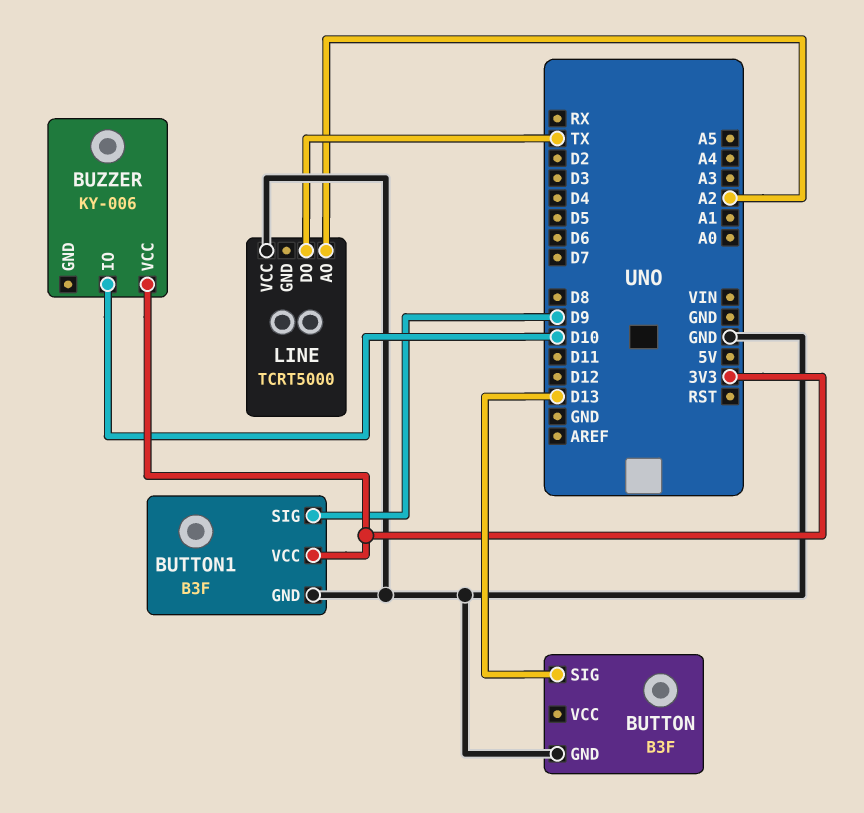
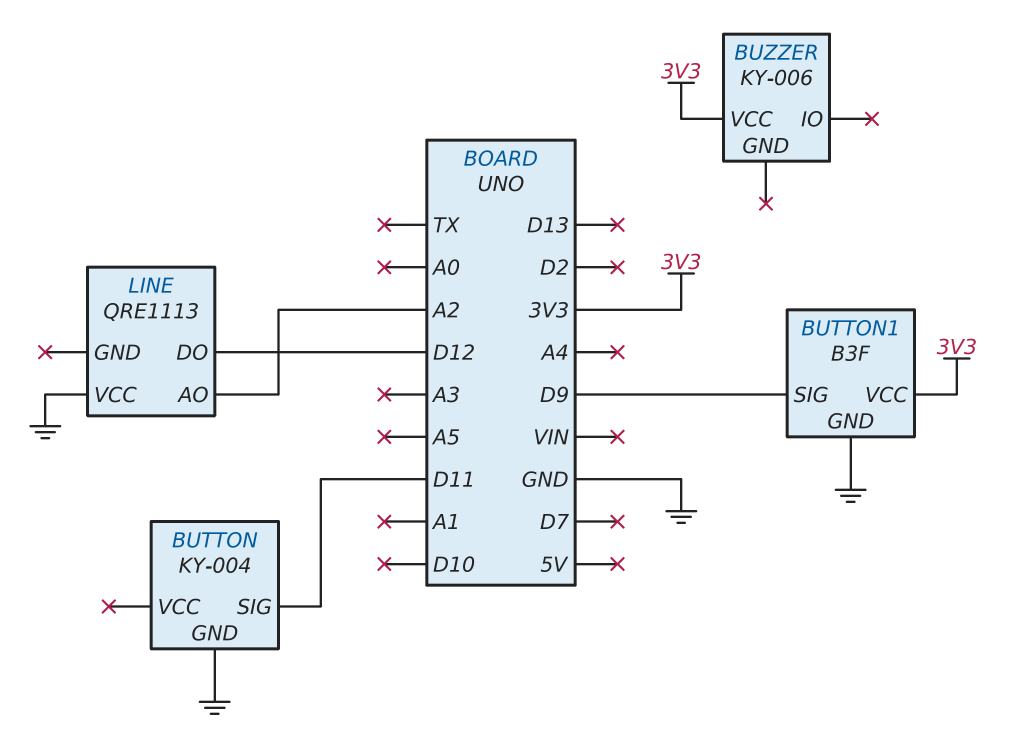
BUTTON: B3F -> KY-004
BUTTON pin SIG: D13 -> D11
BUZZER pin IO: D10 -> none
LINE: TCRT5000 -> QRE1113
LINE pin DO: TX -> D12

